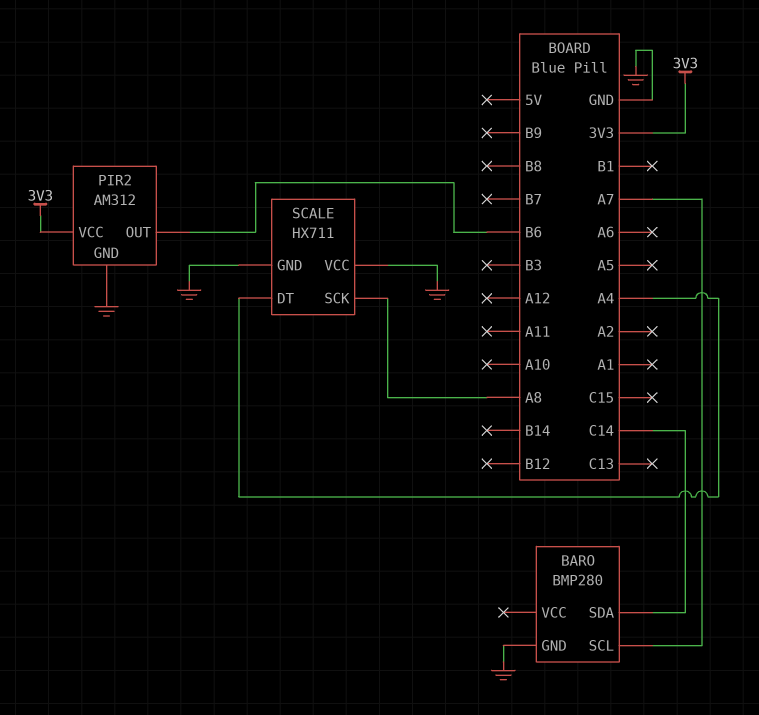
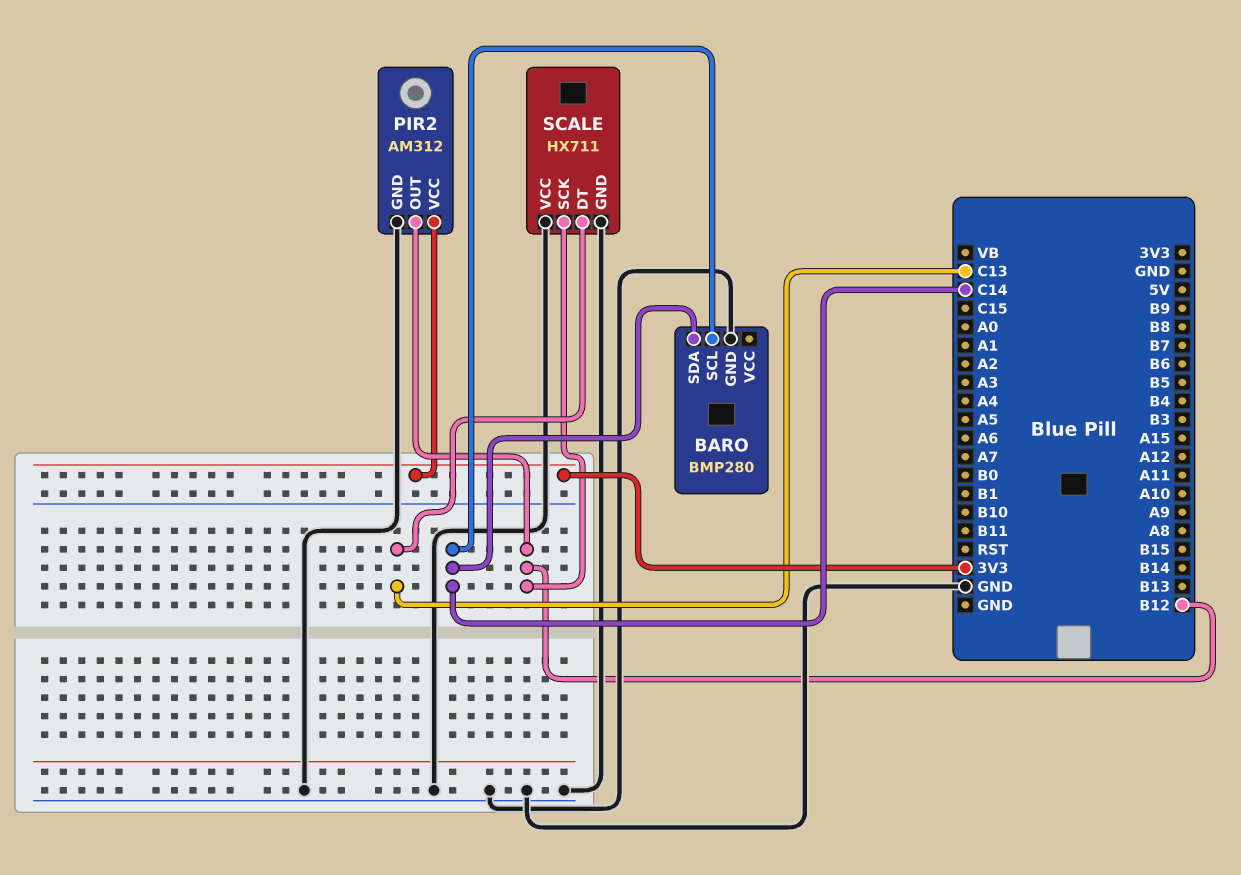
BARO pin SCL: A7 -> C14
PIR2 pin OUT: B6 -> B12
SCALE pin DT: A4 -> C13
SCALE pin SCK: A8 -> B12

